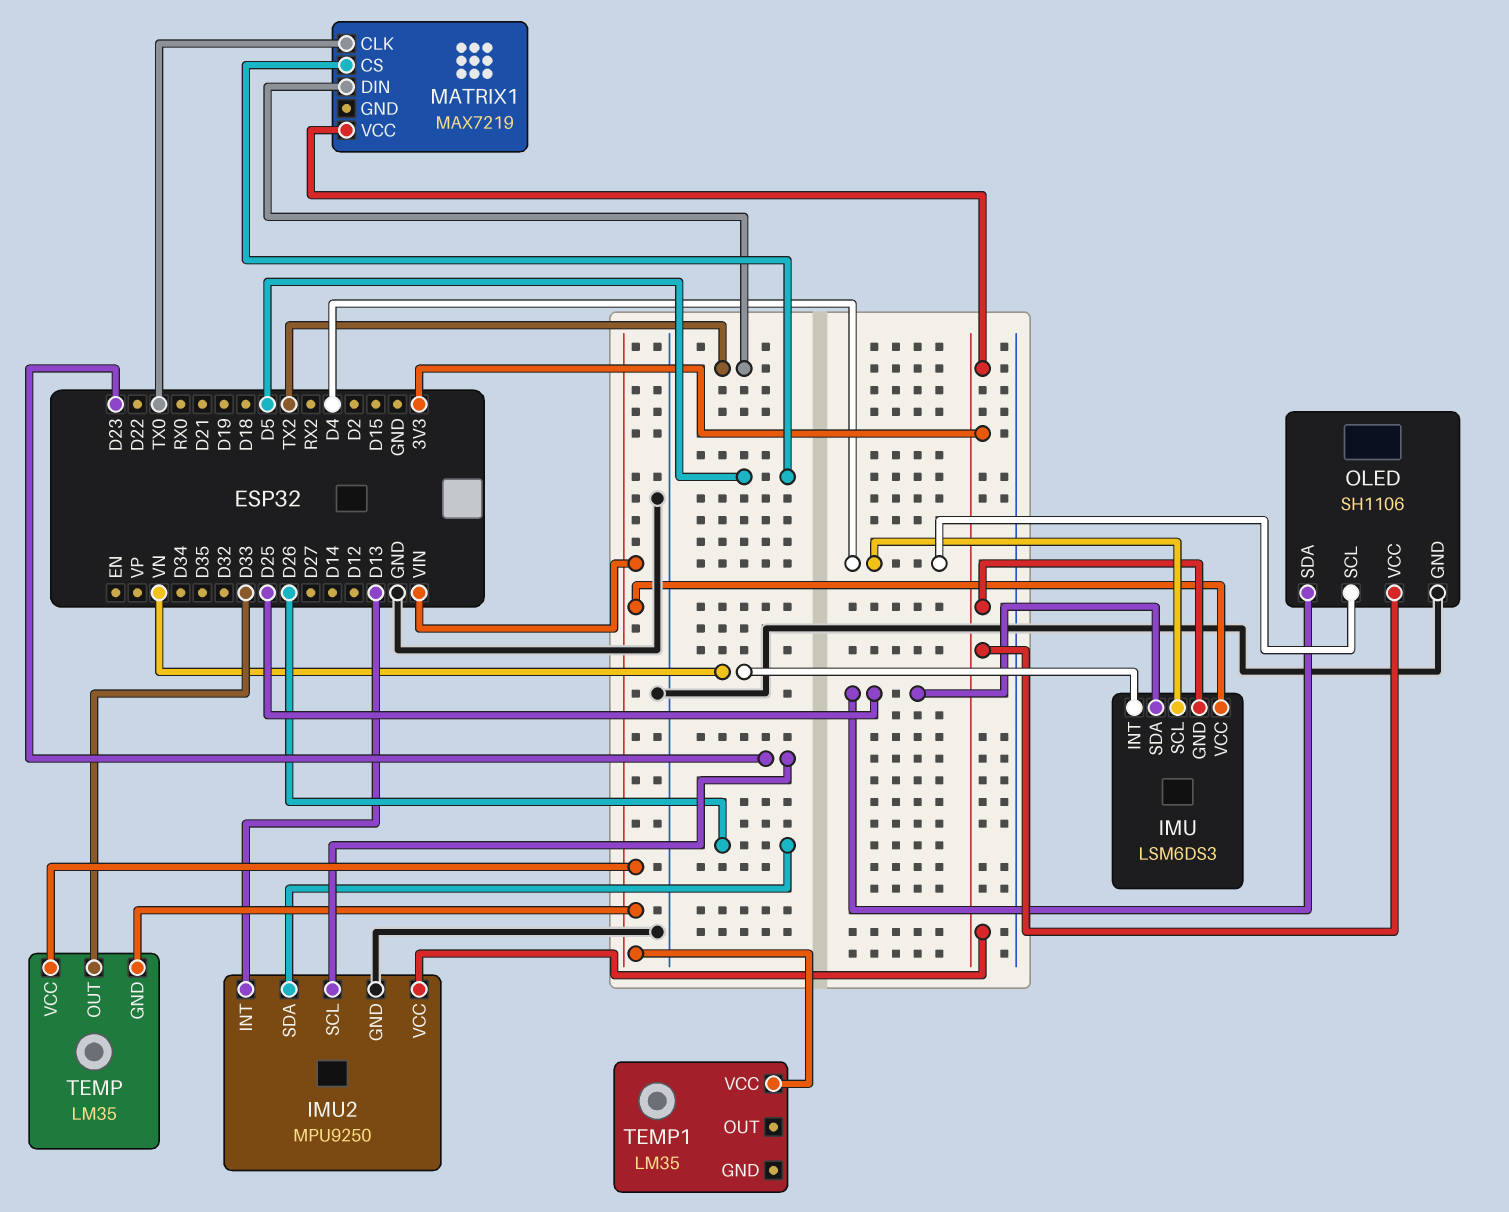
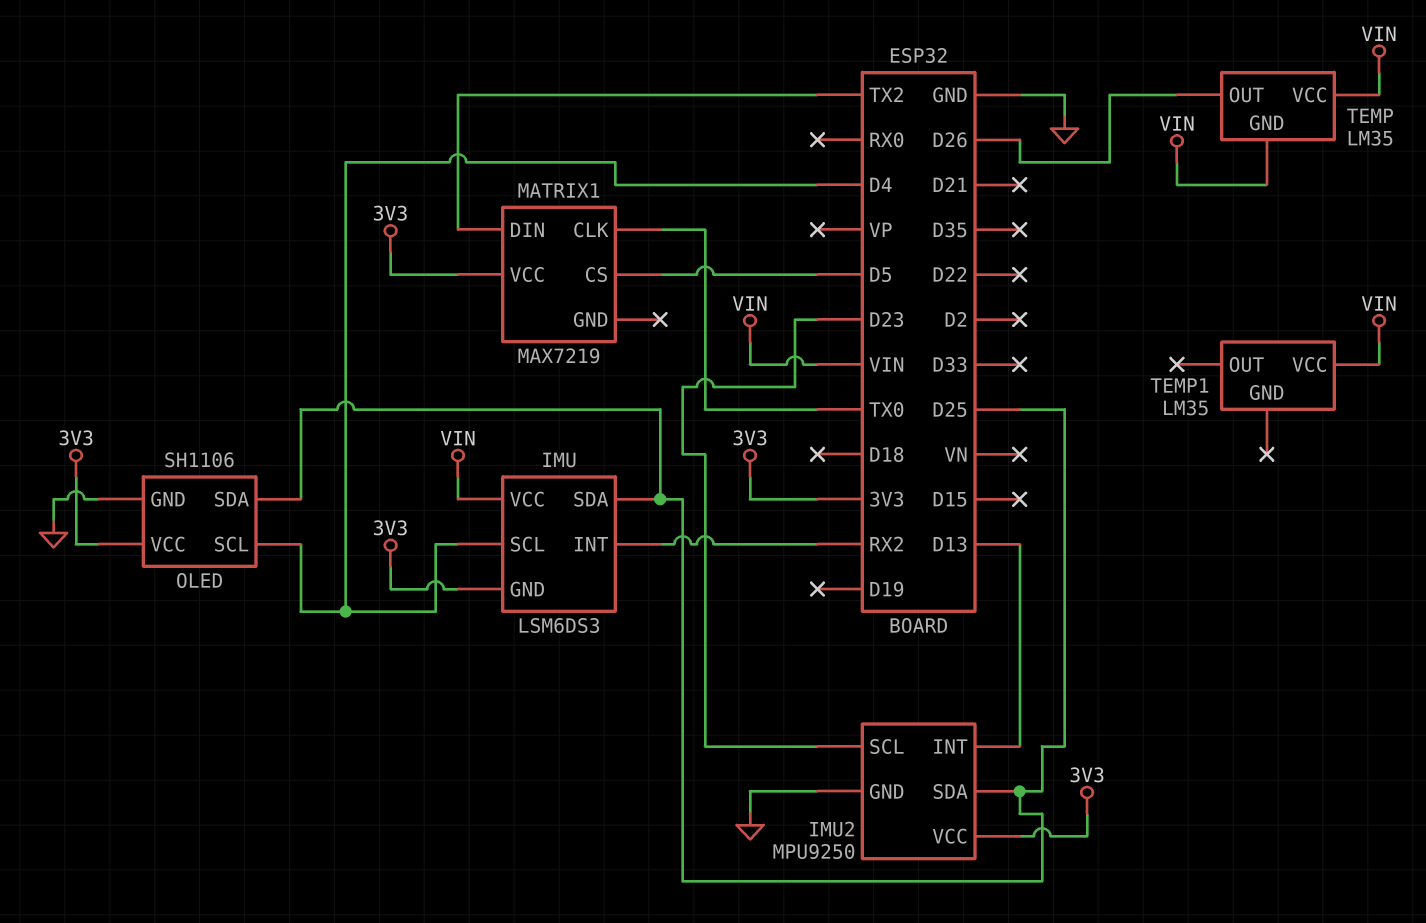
IMU pin INT: VN -> RX2
IMU2 pin SDA: D26 -> D25
TEMP pin OUT: D33 -> D26

